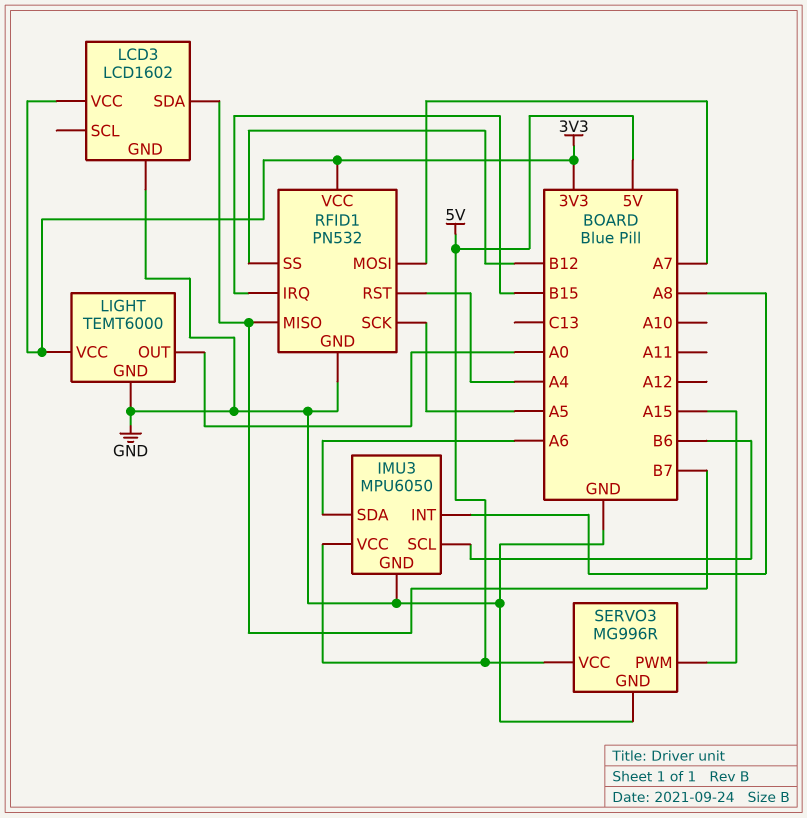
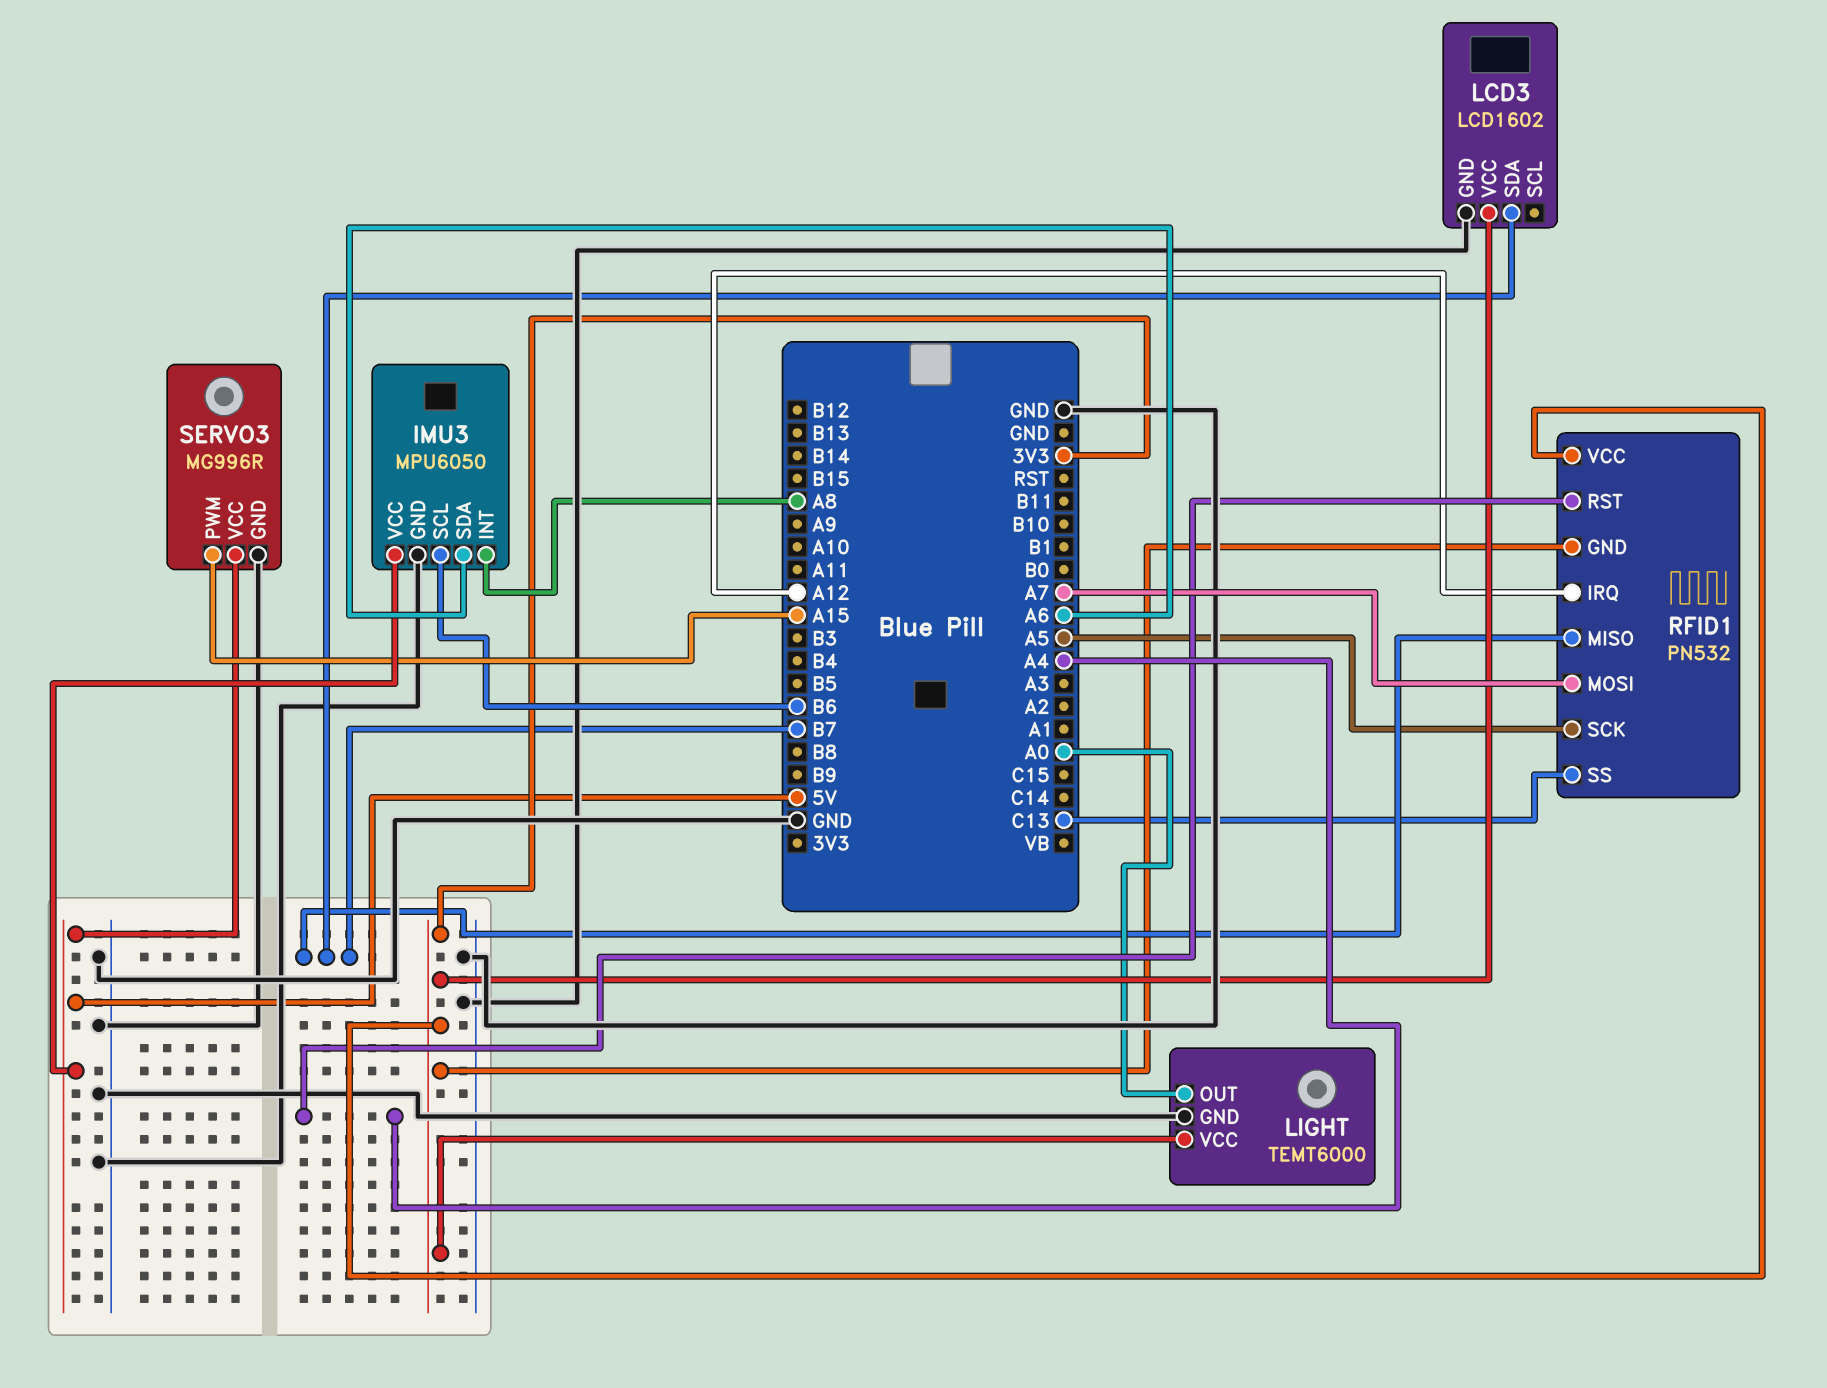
RFID1 pin GND: GND -> 3V3
RFID1 pin IRQ: B15 -> A12
RFID1 pin SS: B12 -> C13

